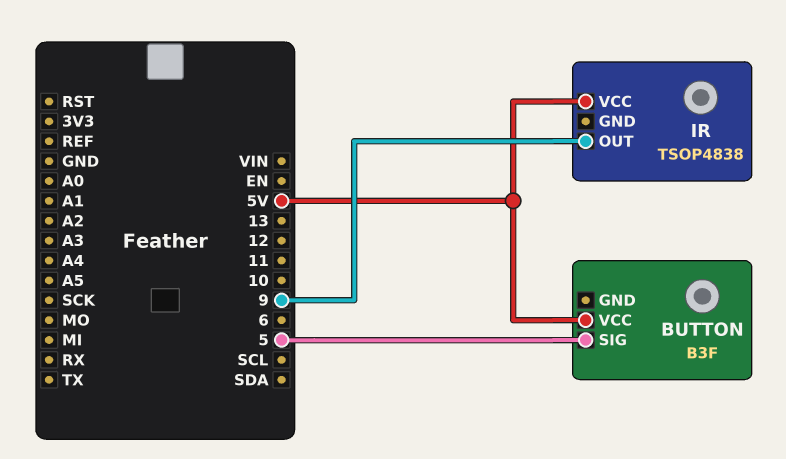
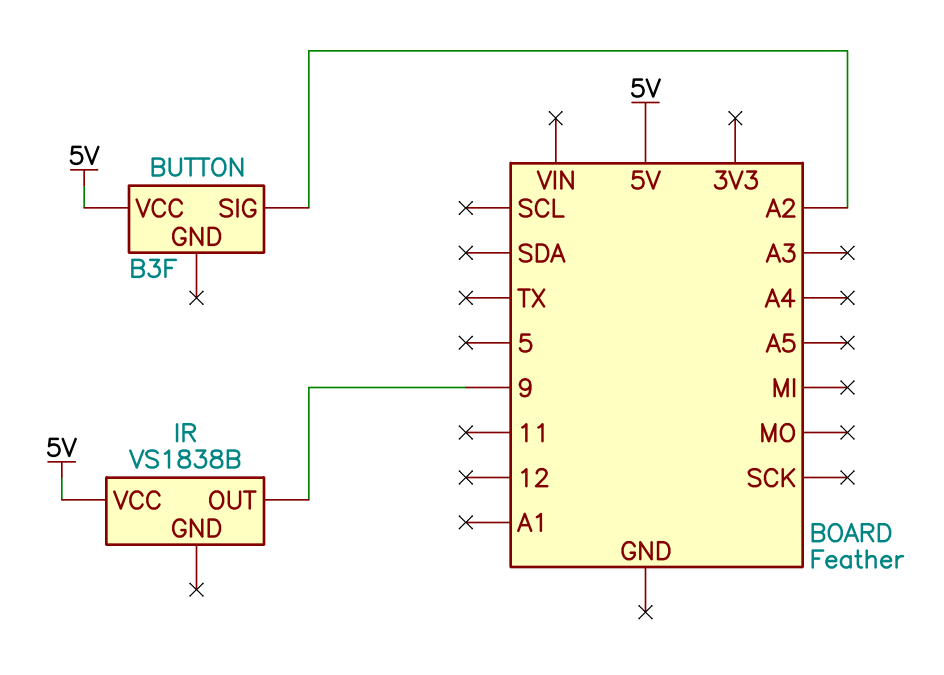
BUTTON pin SIG: 5 -> A2
IR: TSOP4838 -> VS1838B

